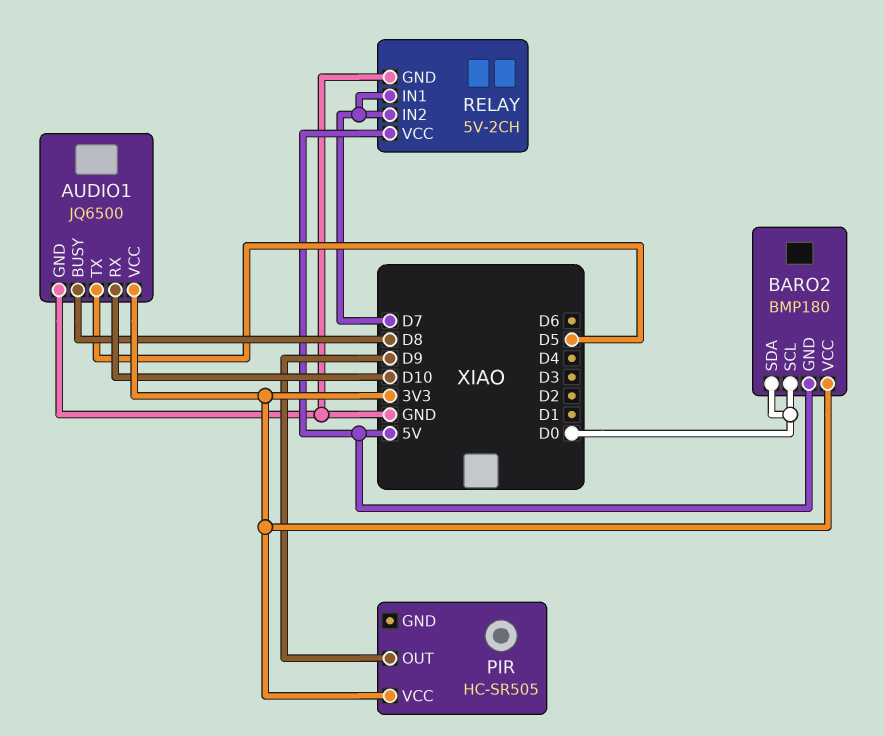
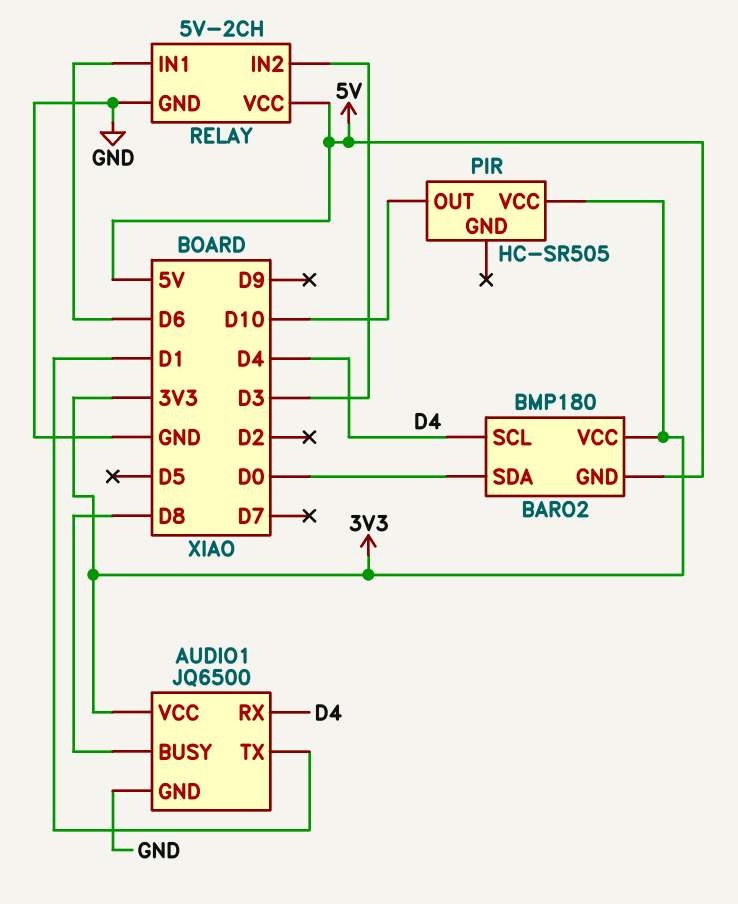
AUDIO1 pin RX: D10 -> D4
AUDIO1 pin TX: D5 -> D1
BARO2 pin SCL: D0 -> D4
PIR pin OUT: D9 -> D10
RELAY pin IN1: D7 -> D6
RELAY pin IN2: D7 -> D3

